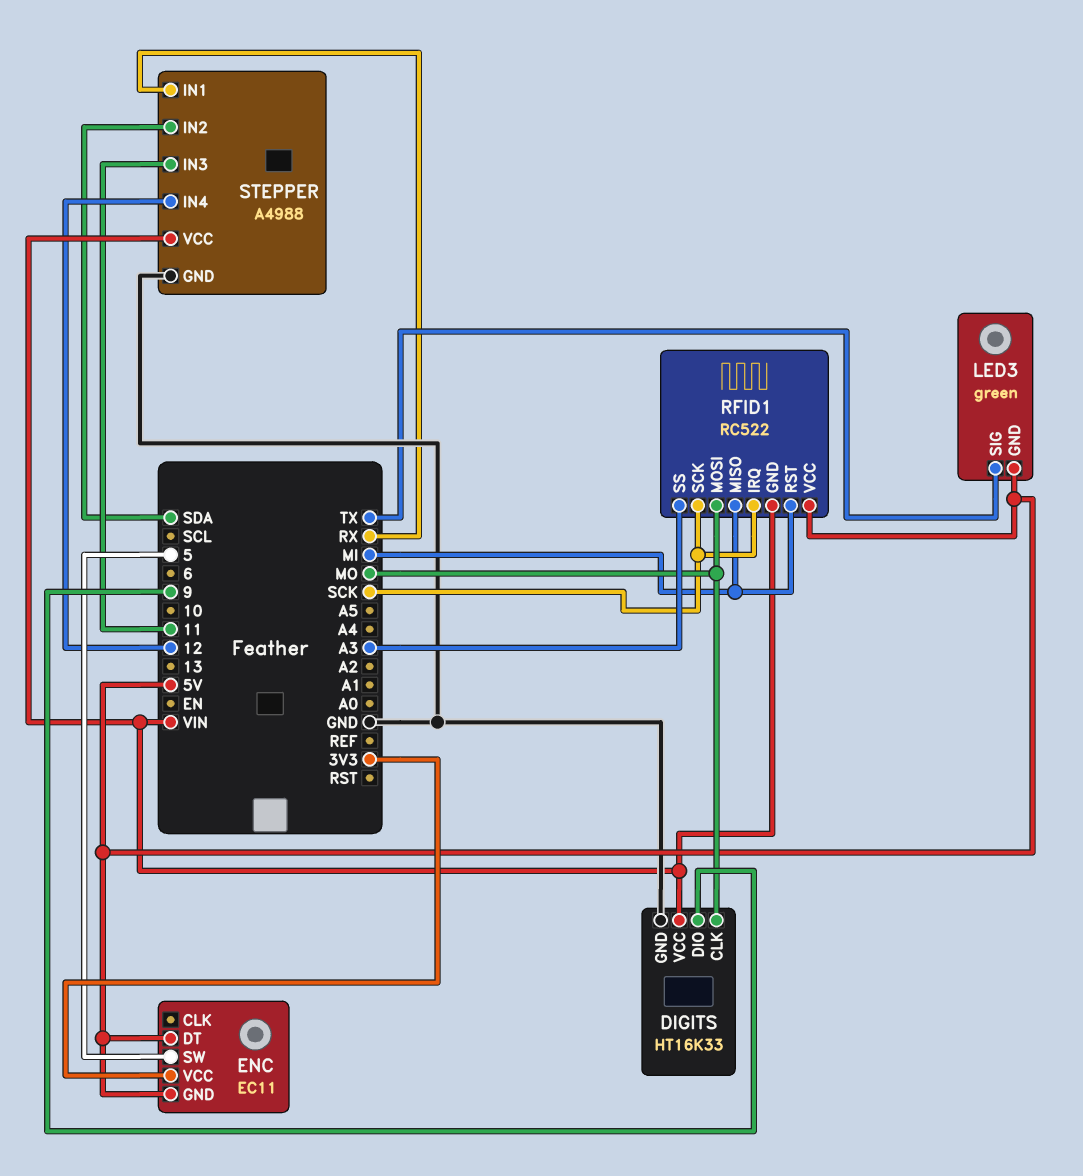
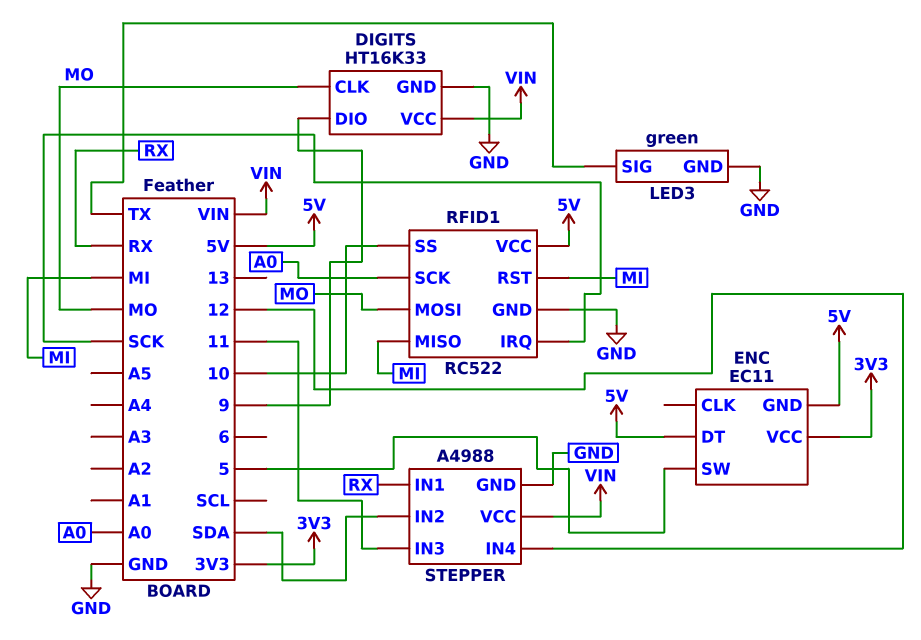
LED3 pin GND: 5V -> GND
RFID1 pin GND: VIN -> GND
RFID1 pin SCK: SCK -> A0
RFID1 pin SS: A3 -> 10

